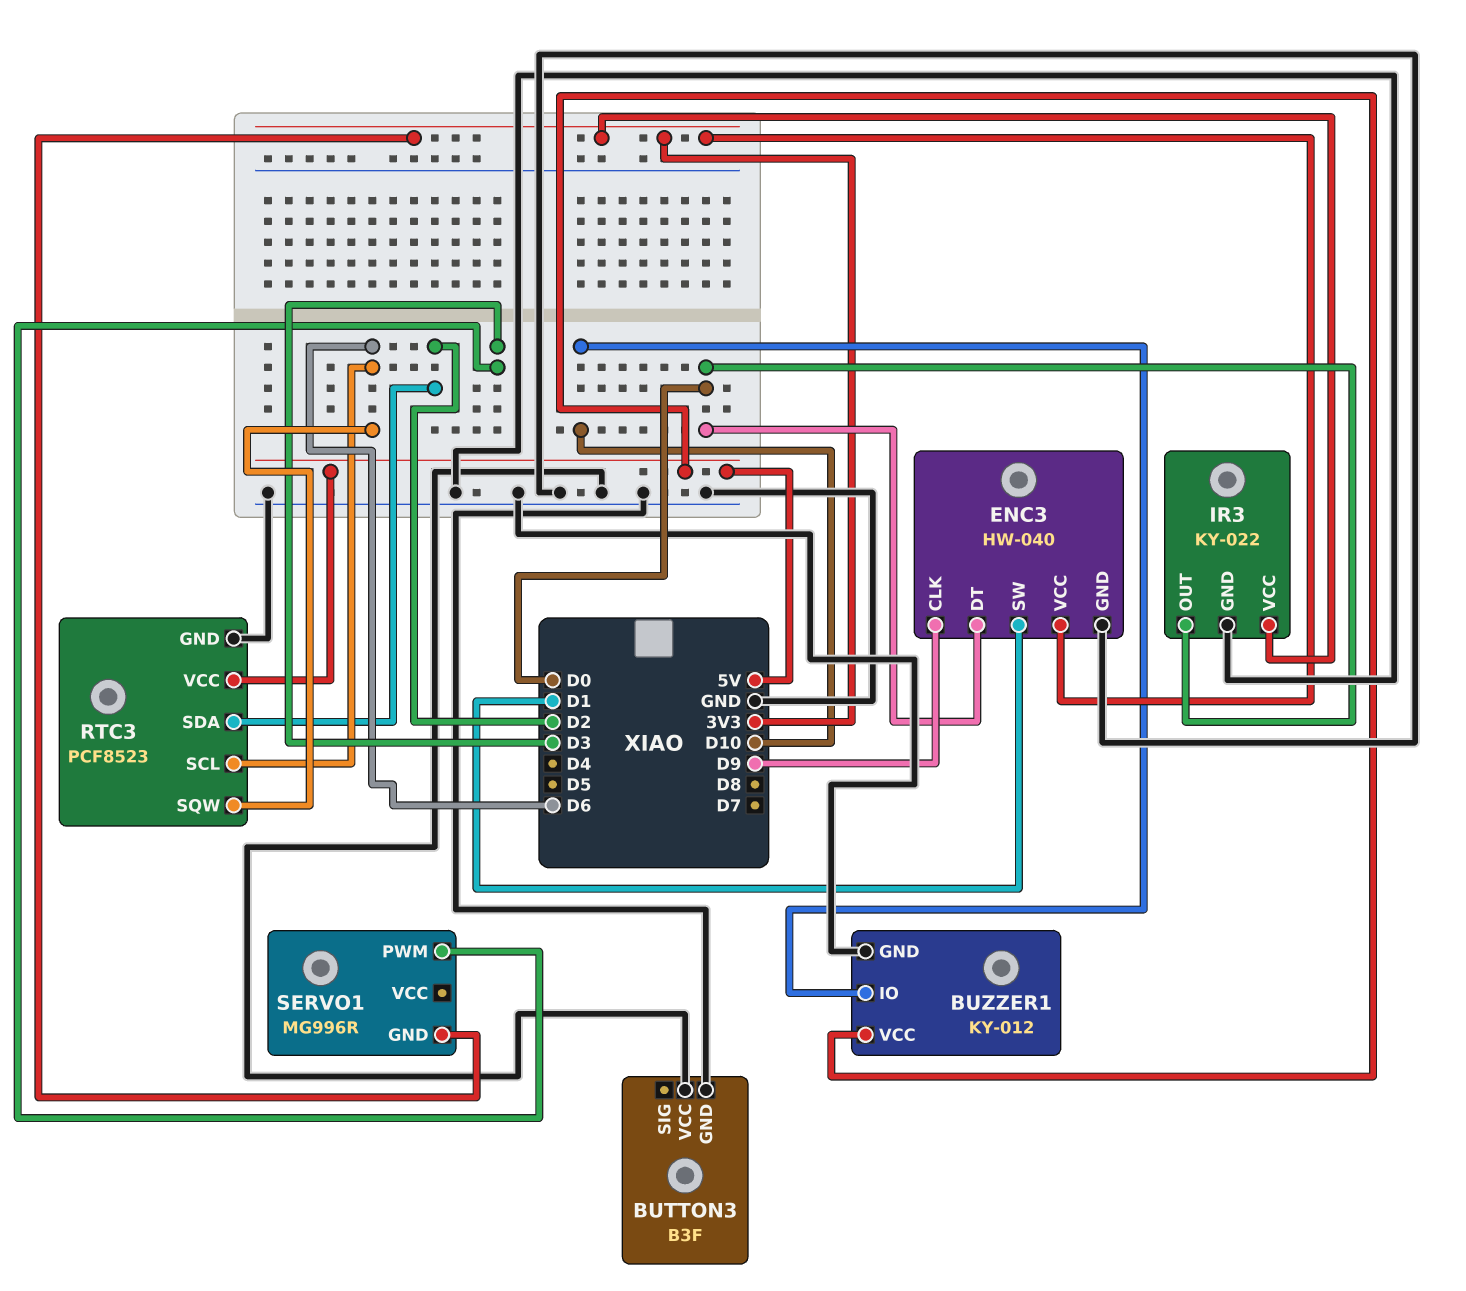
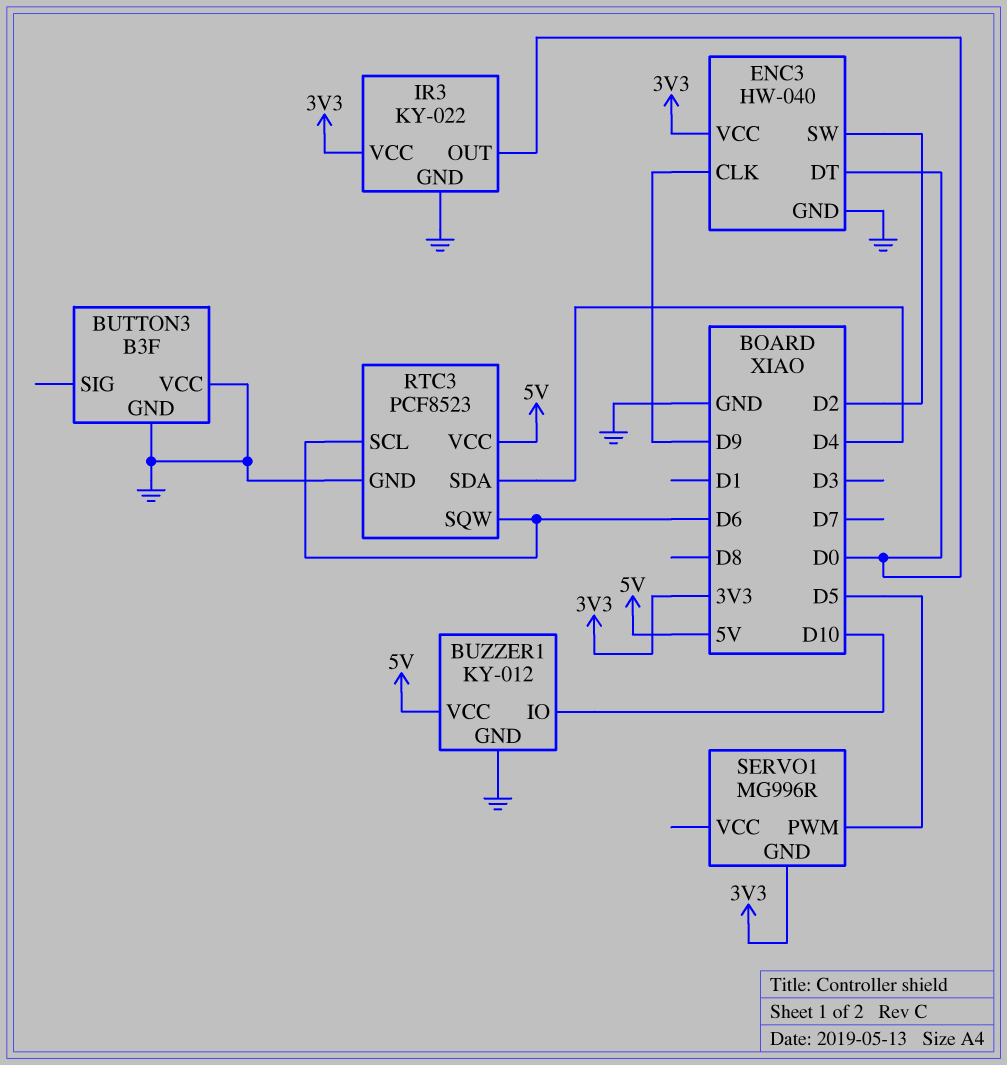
ENC3 pin SW: D1 -> D2
RTC3 pin SDA: D2 -> D4
SERVO1 pin PWM: D3 -> D5

